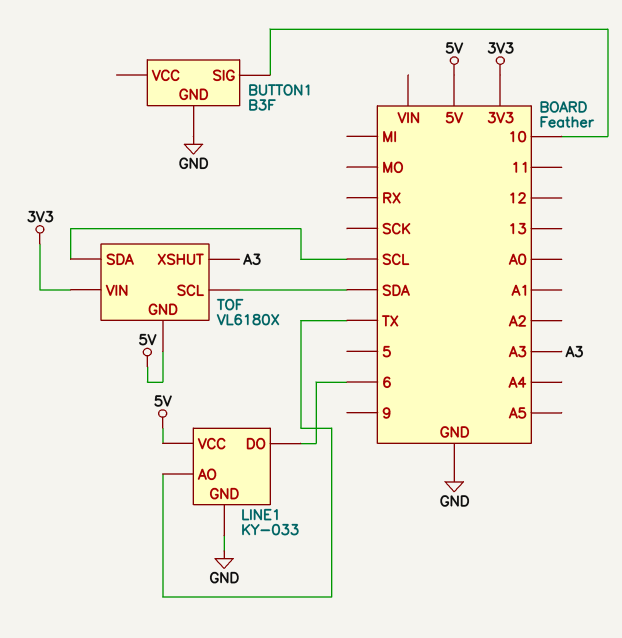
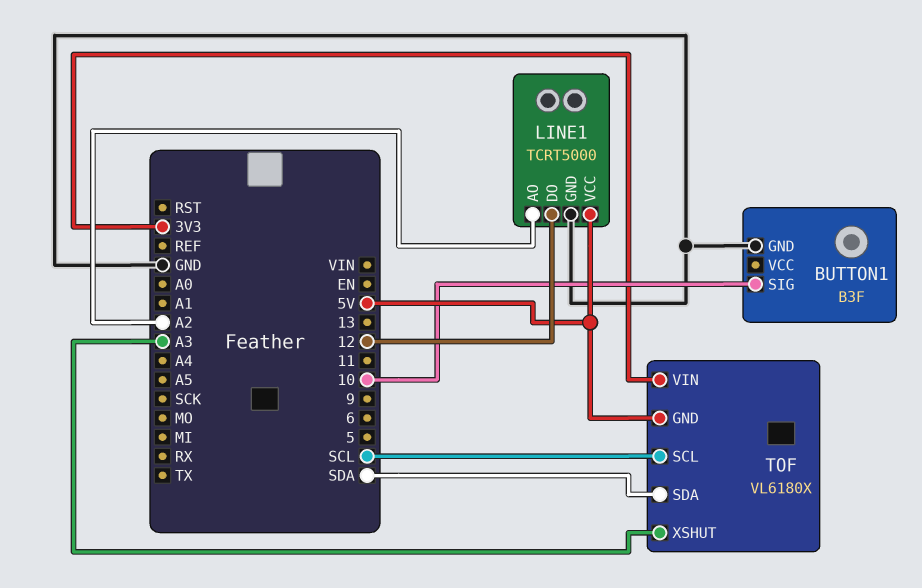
LINE1: KY-033 -> TCRT5000
LINE1 pin AO: TX -> A2
LINE1 pin DO: 6 -> 12
TOF pin SCL: SDA -> SCL
TOF pin SDA: SCL -> SDA

